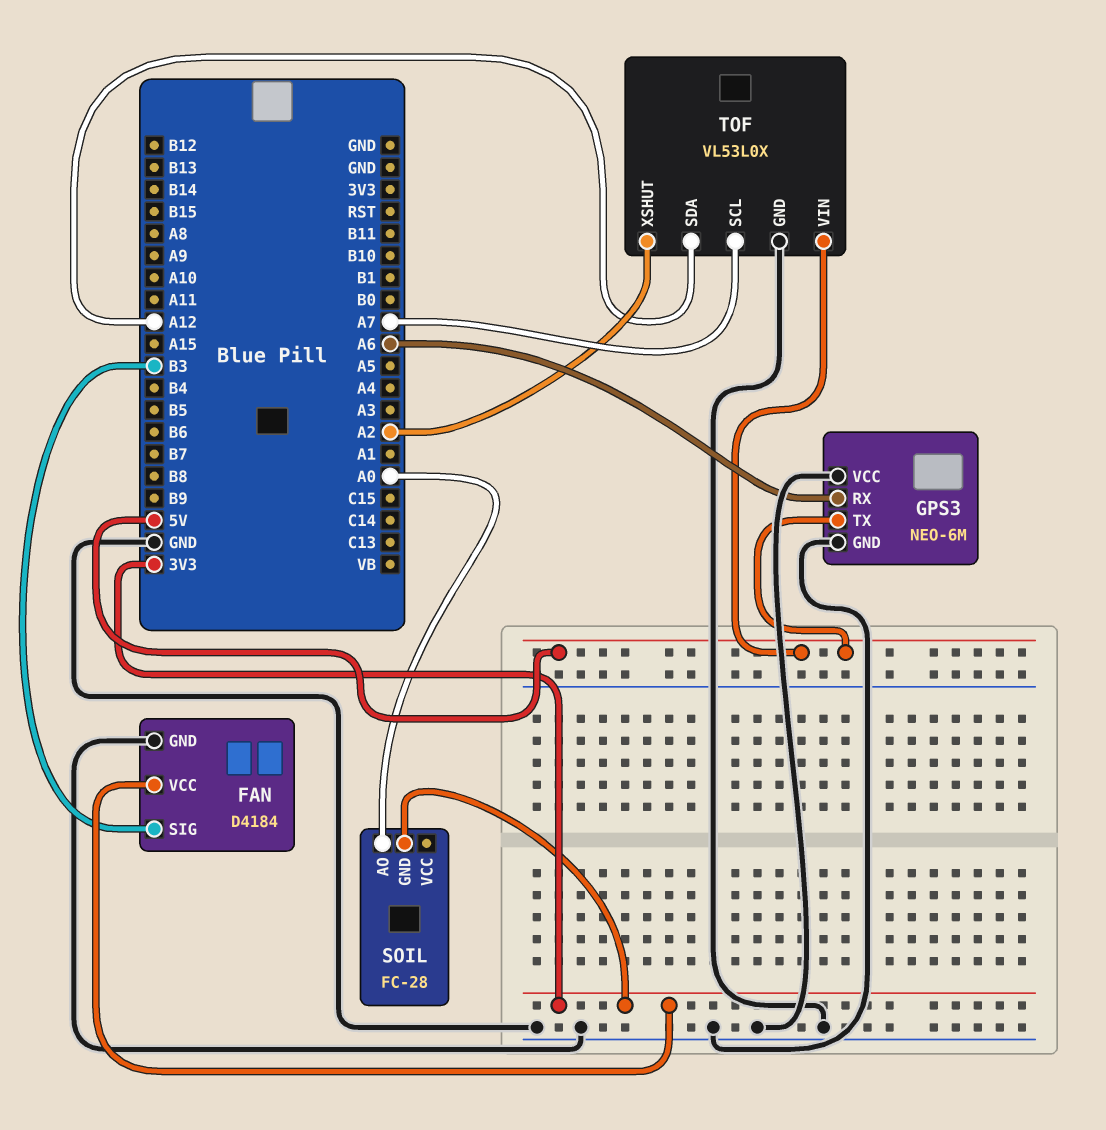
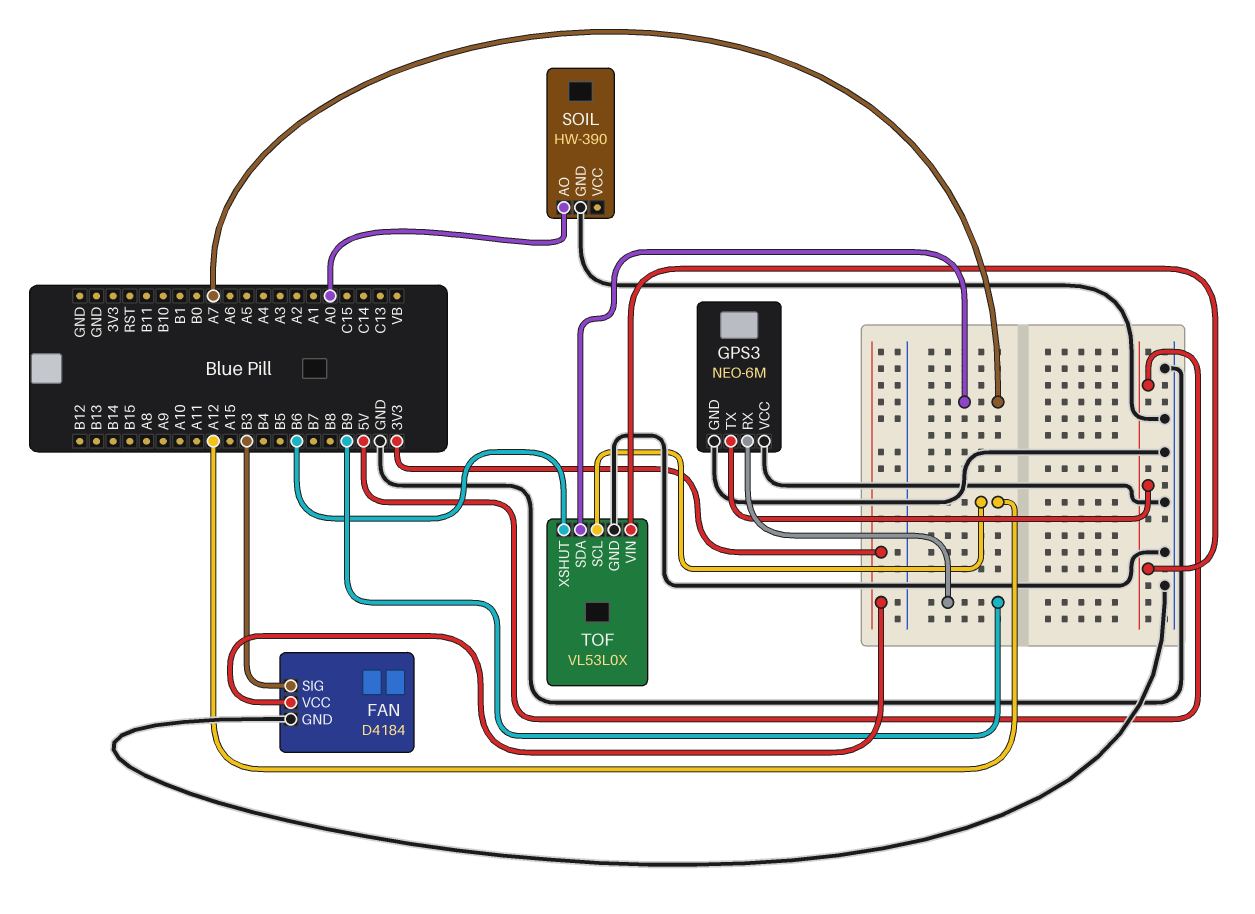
GPS3 pin RX: A6 -> B9
SOIL: FC-28 -> HW-390
SOIL pin GND: 3V3 -> GND
TOF pin SCL: A7 -> A12
TOF pin SDA: A12 -> A7
TOF pin XSHUT: A2 -> B6

